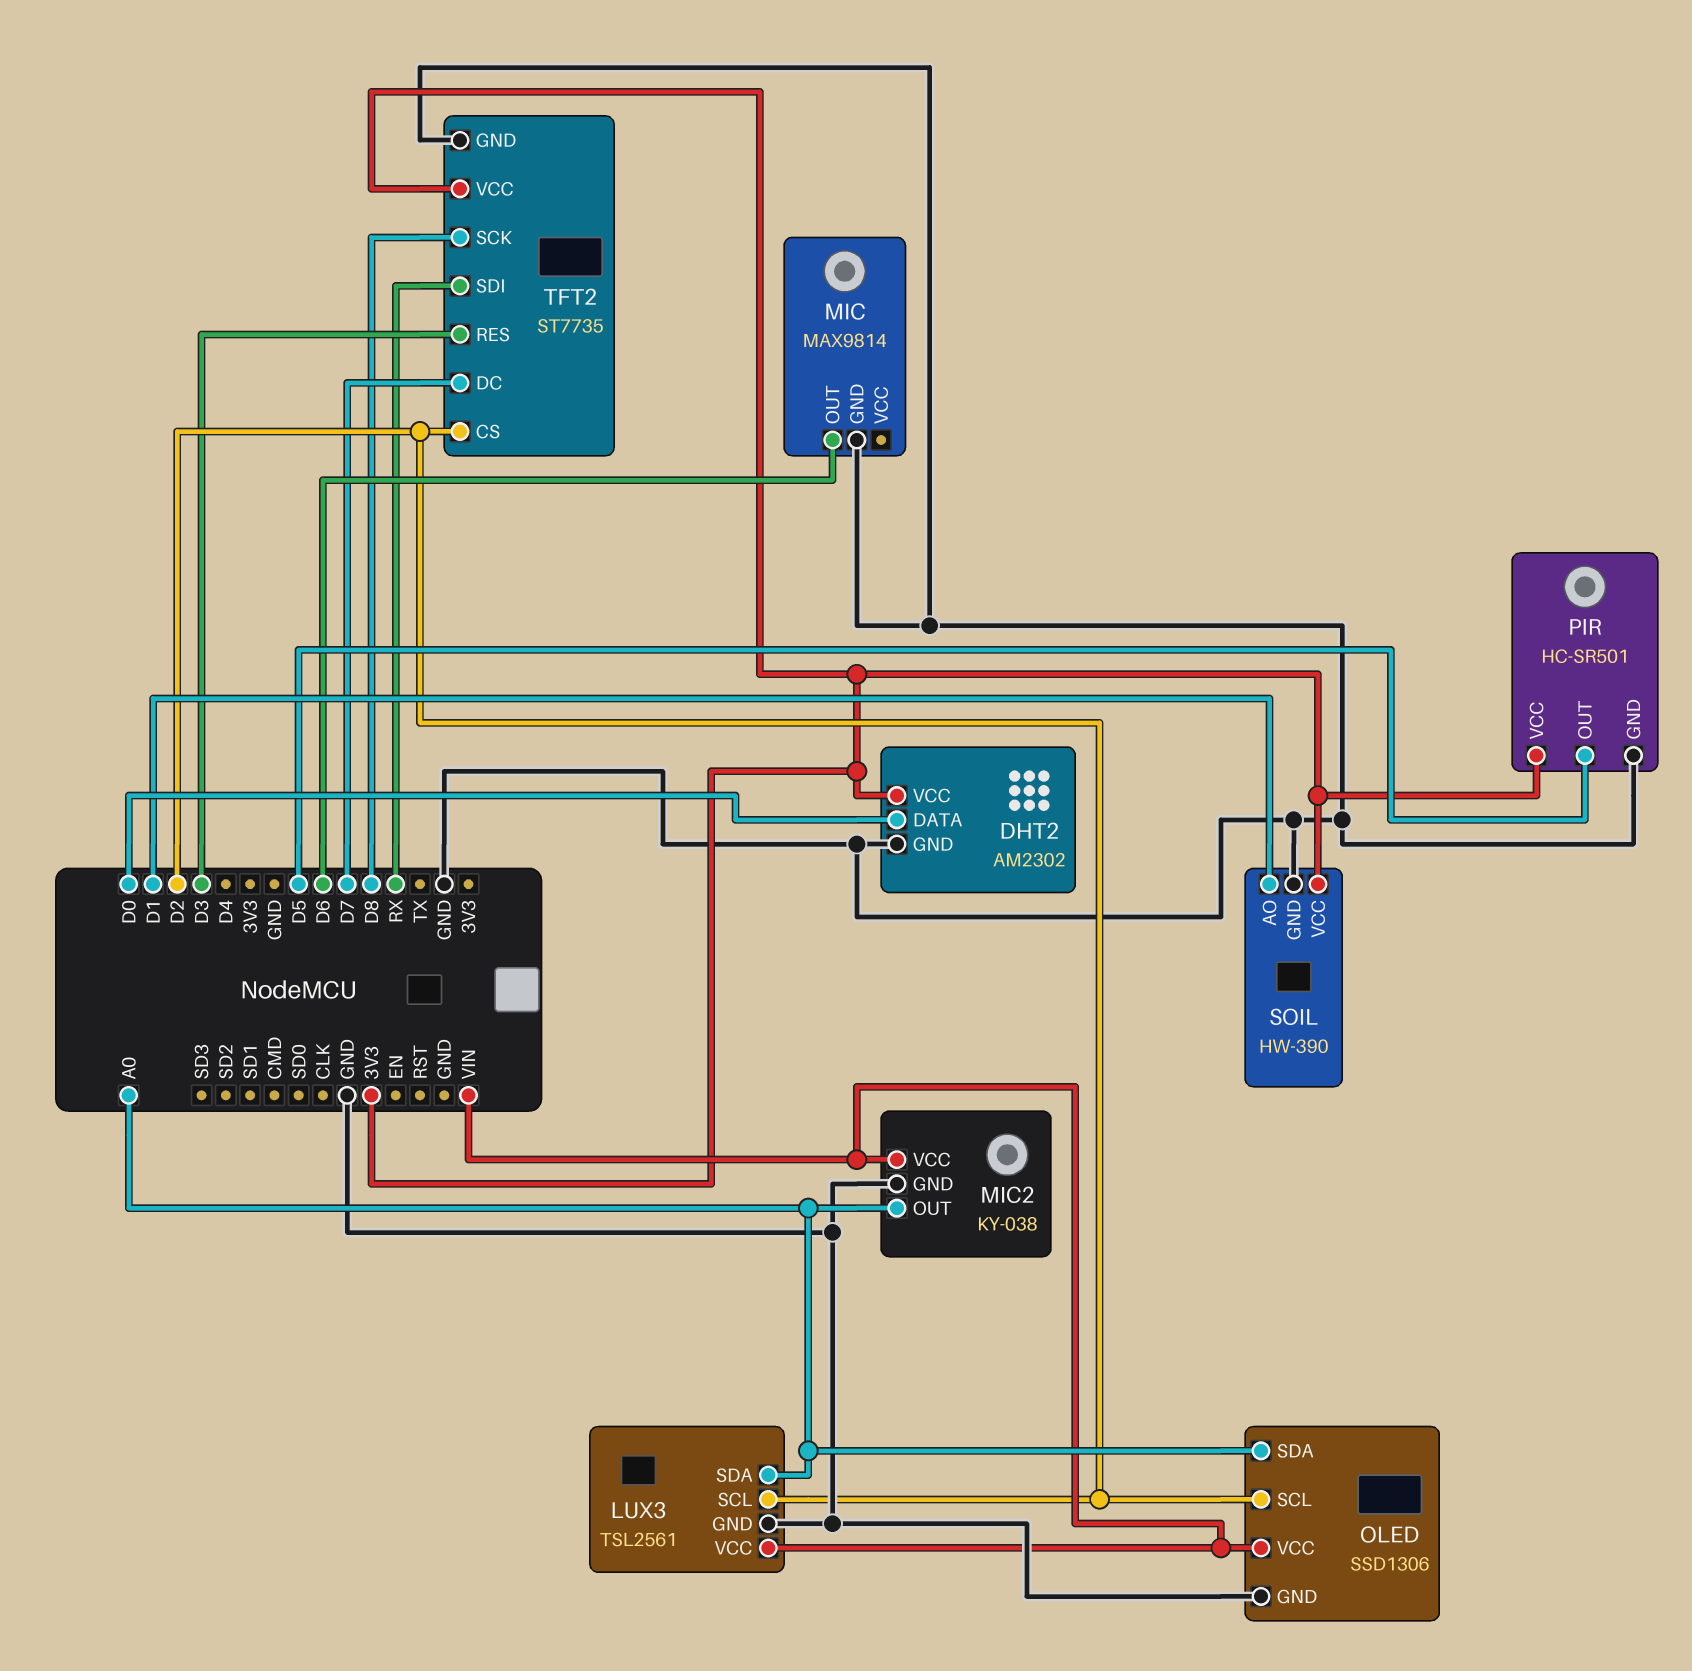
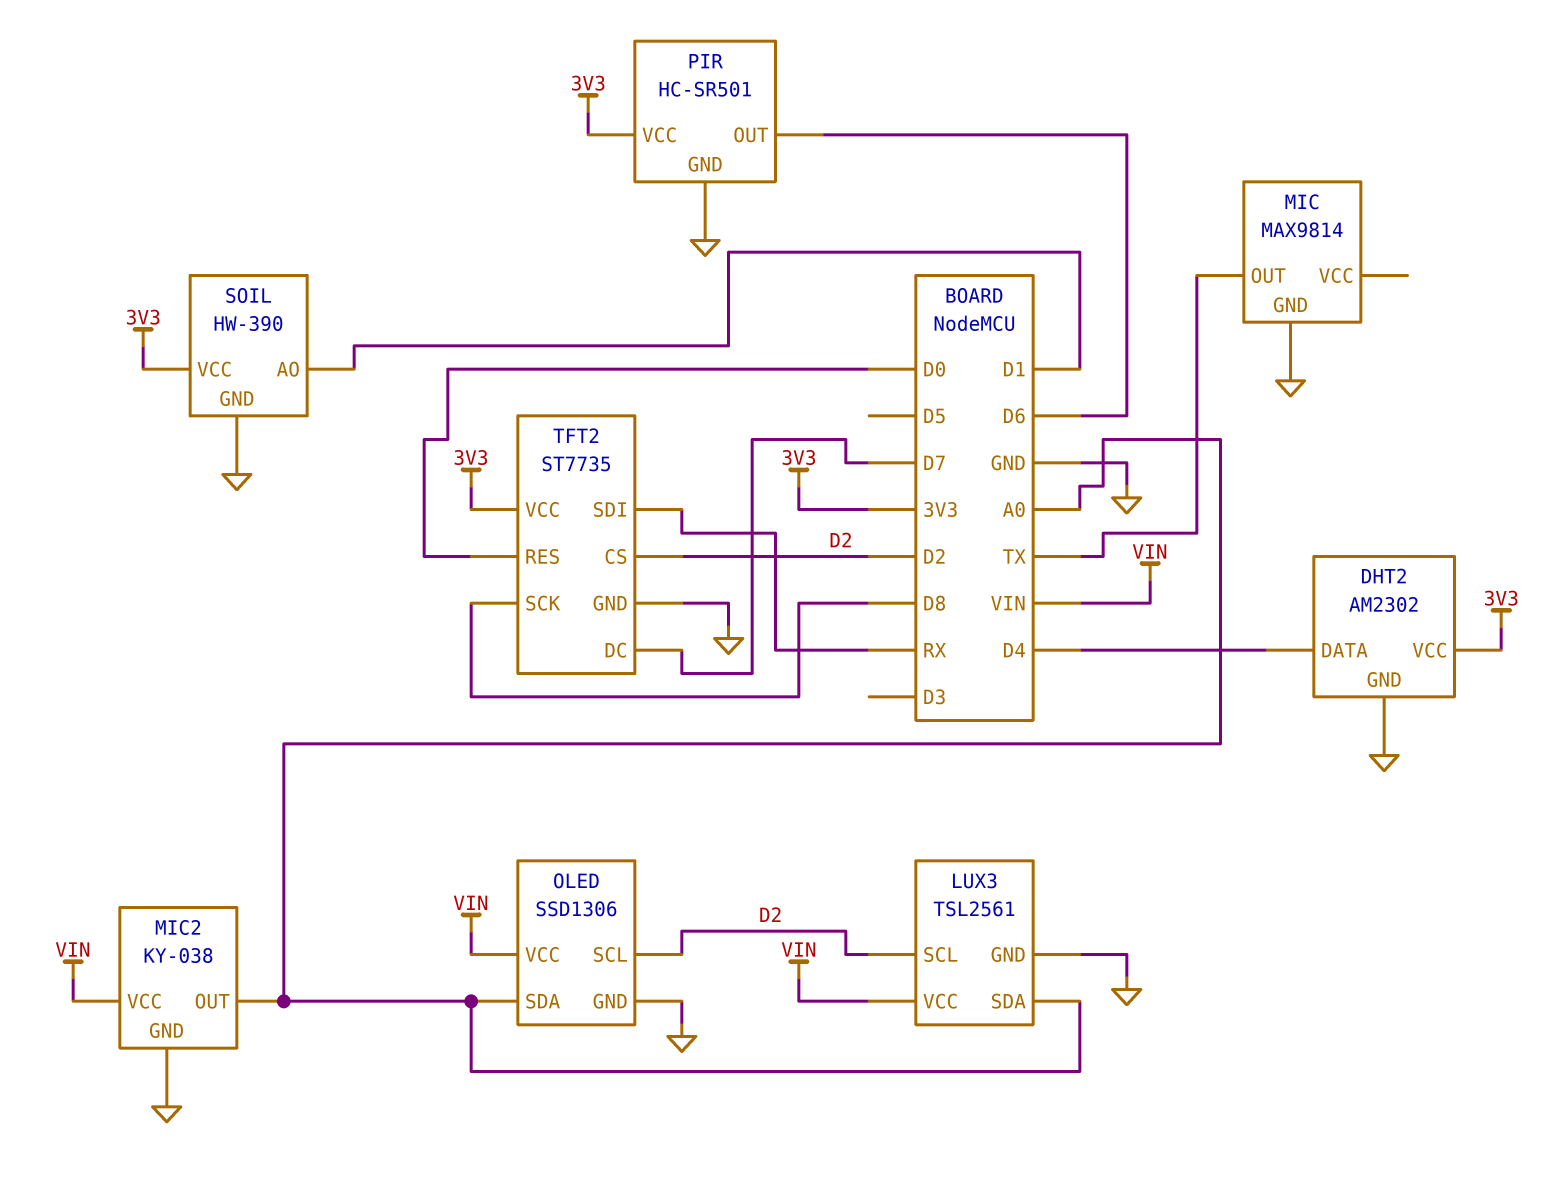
DHT2 pin DATA: D0 -> D4
MIC pin OUT: D6 -> TX
PIR pin OUT: D5 -> D6
TFT2 pin RES: D3 -> D0

